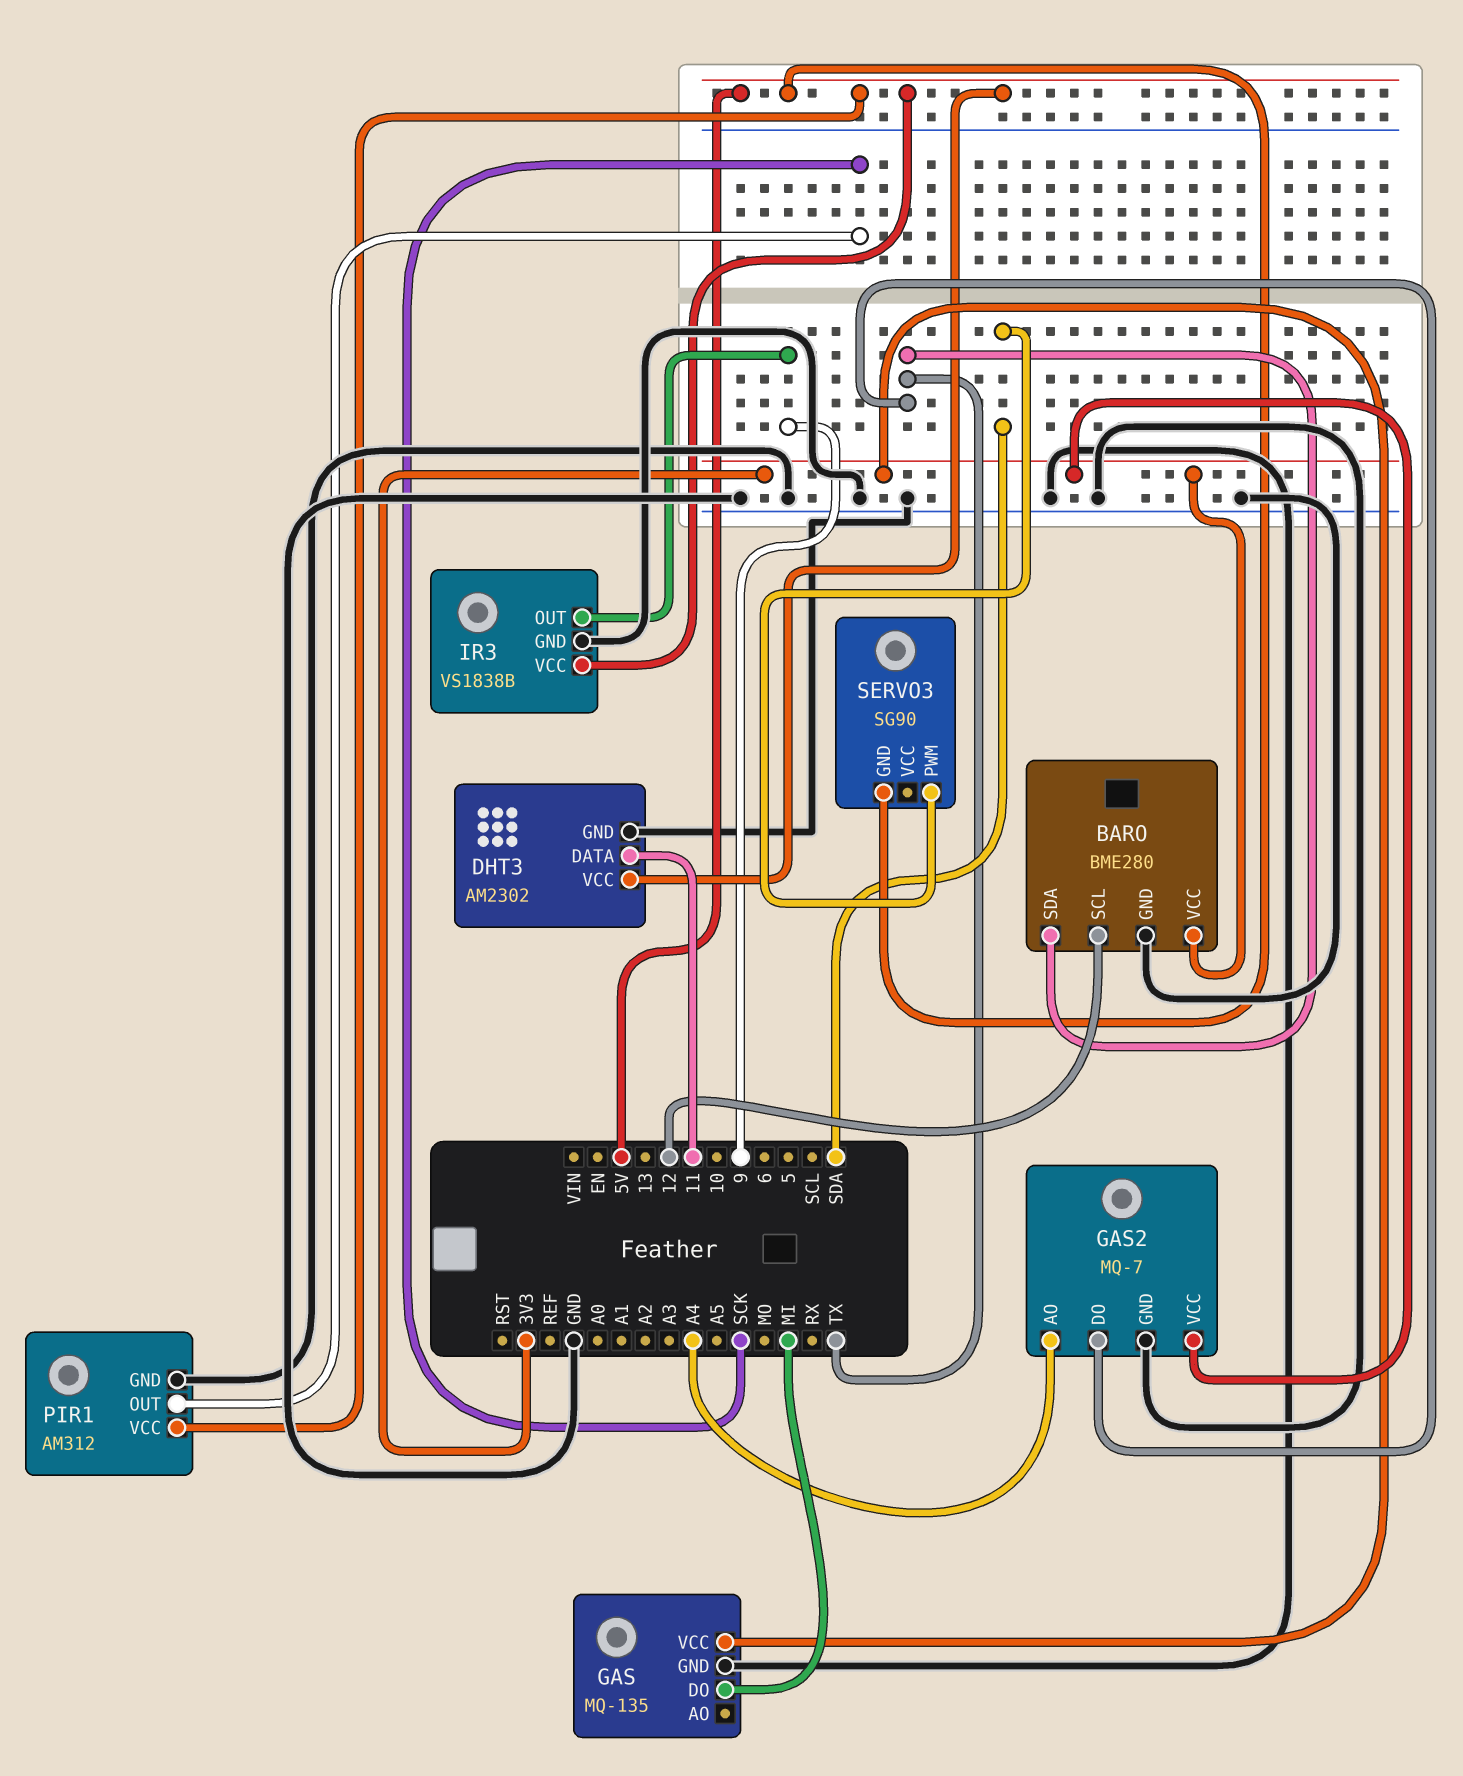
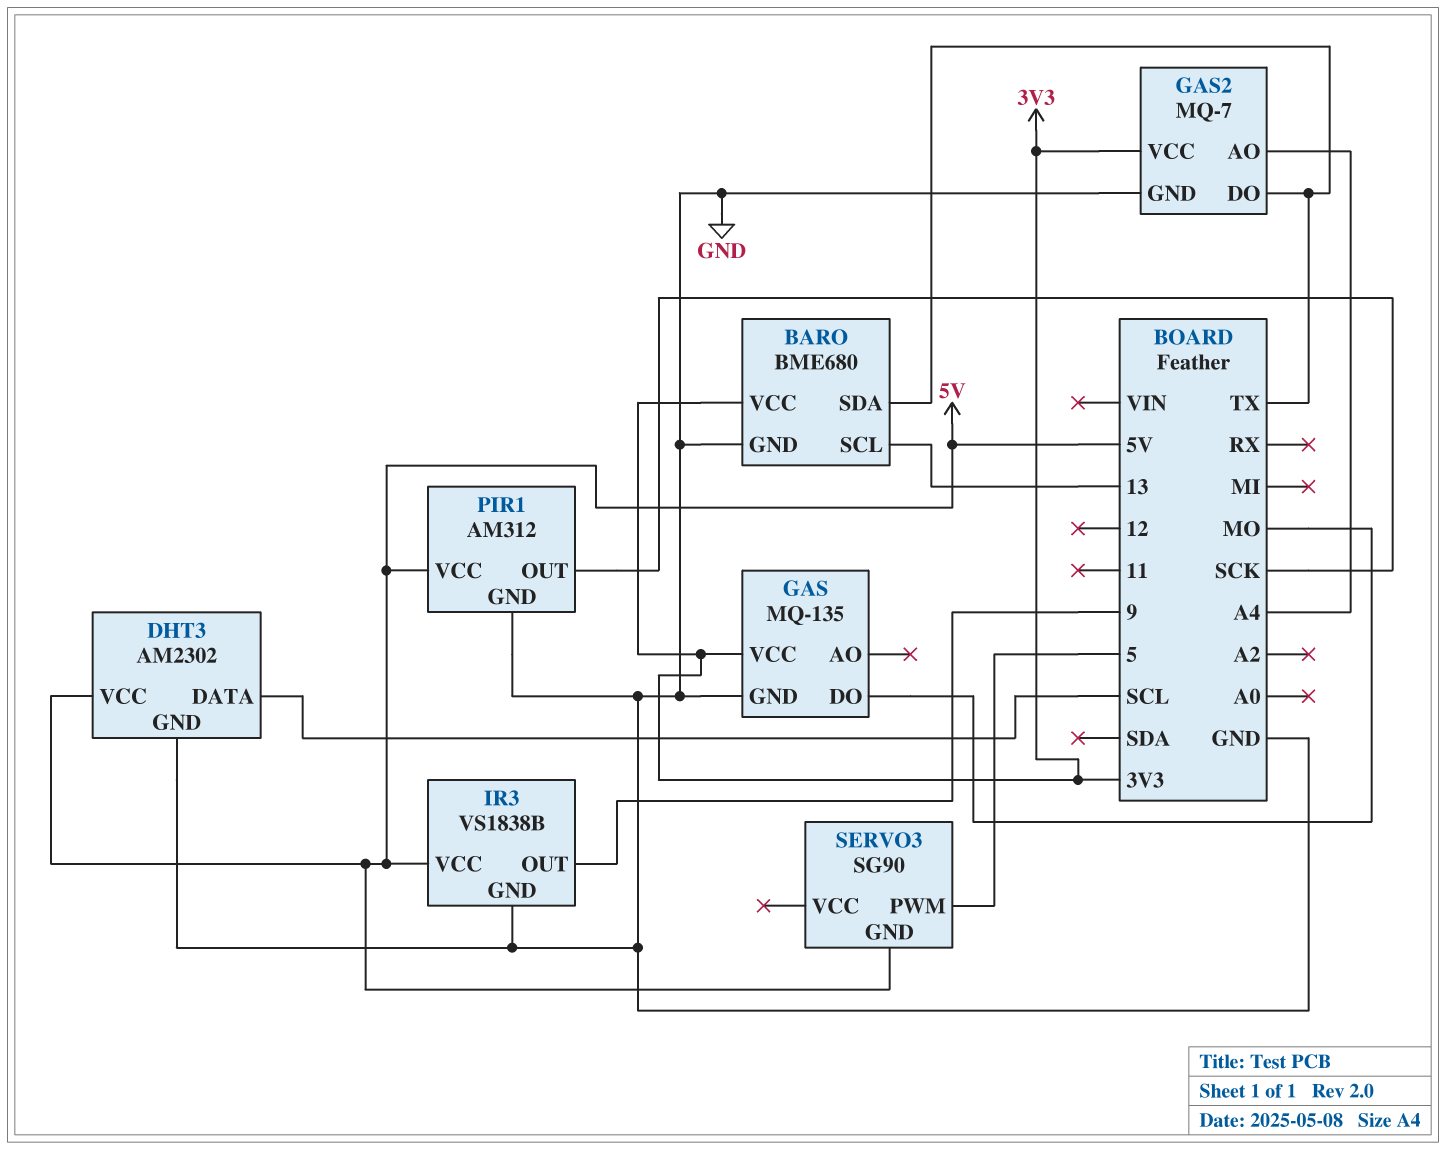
BARO: BME280 -> BME680
BARO pin SCL: 12 -> 13
DHT3 pin DATA: 11 -> SCL
GAS pin DO: MI -> MO
SERVO3 pin PWM: SDA -> 5

